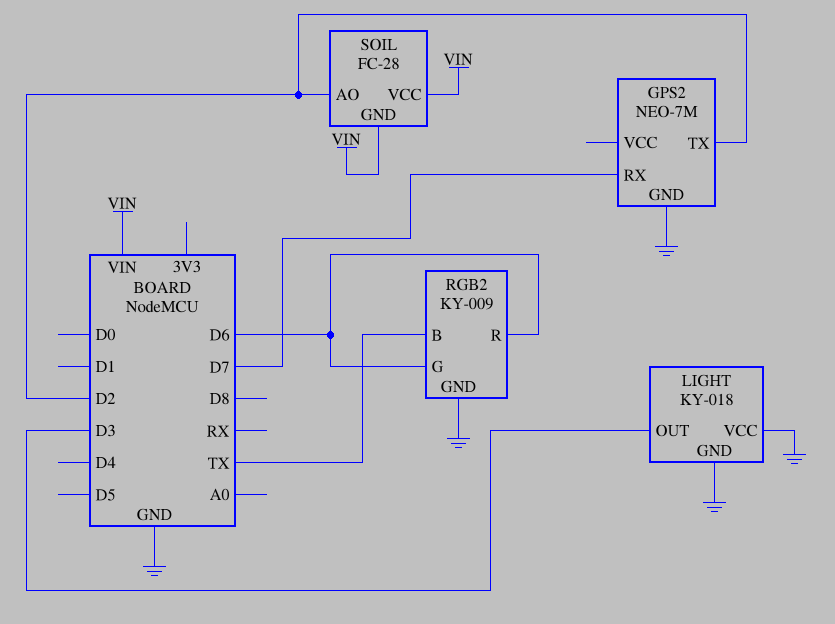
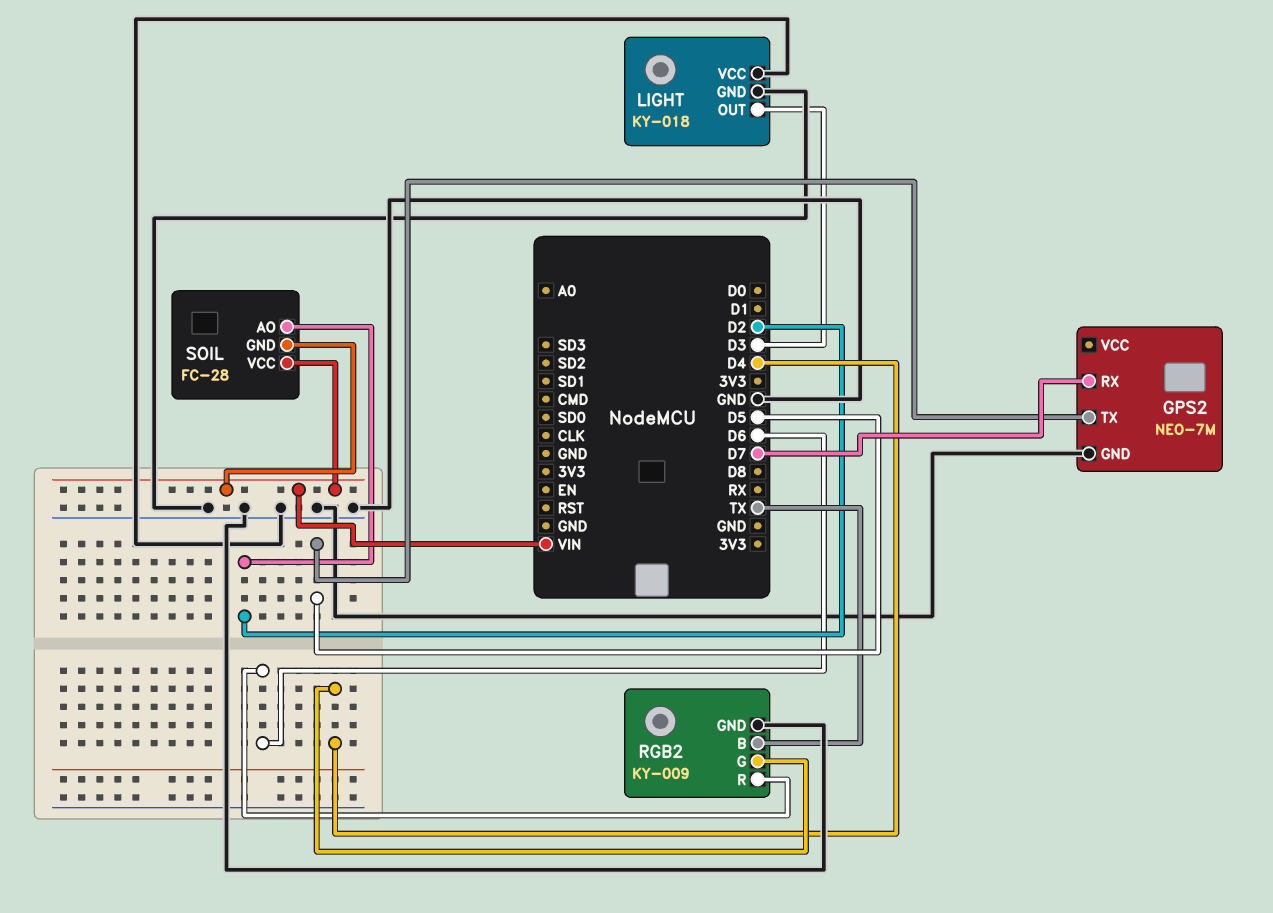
GPS2 pin TX: D2 -> D5
RGB2 pin G: D6 -> D4

